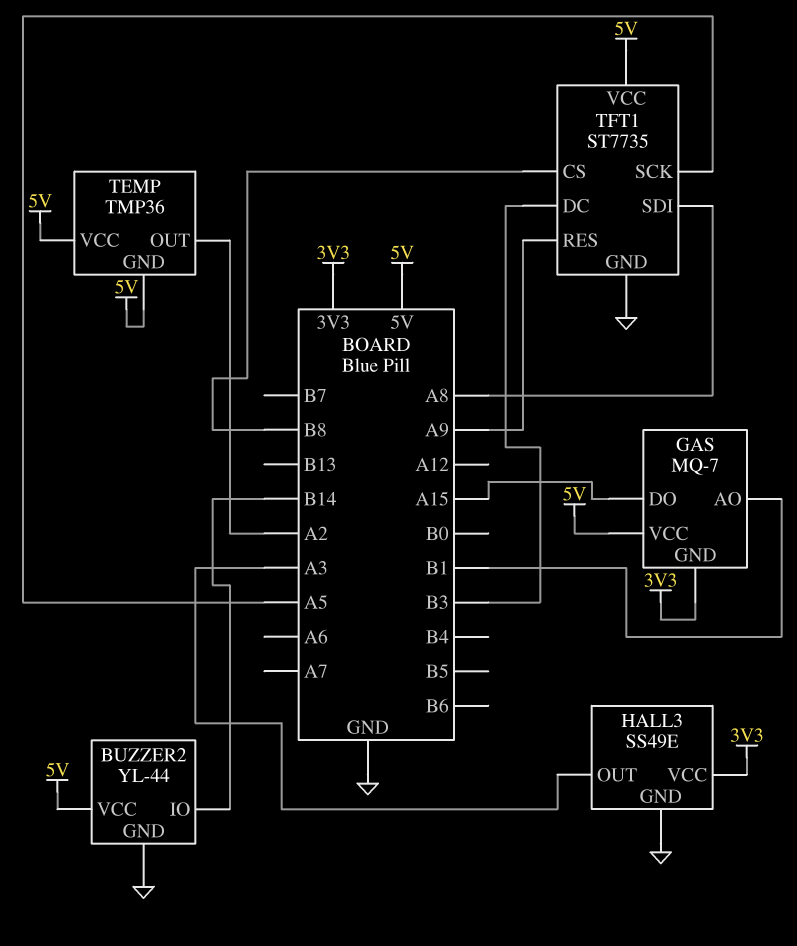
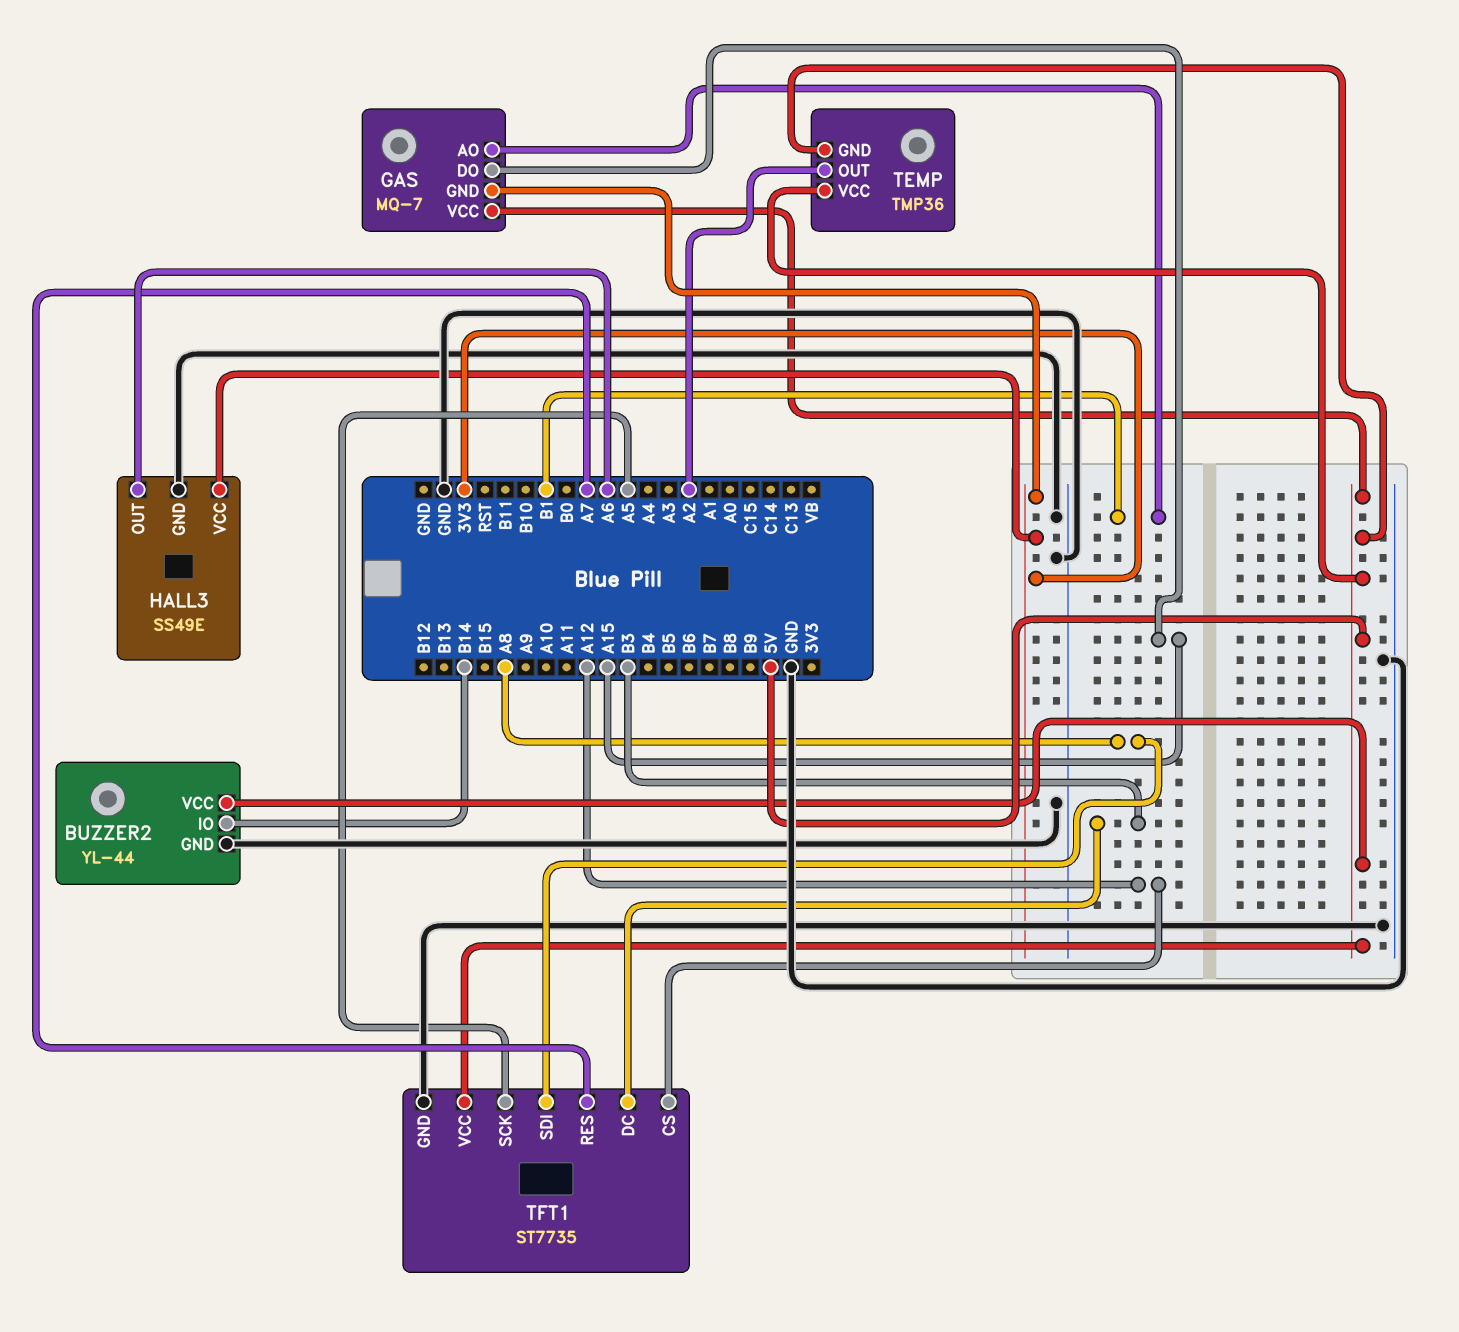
HALL3 pin OUT: A3 -> A6
TFT1 pin CS: B8 -> A12
TFT1 pin RES: A9 -> A7

